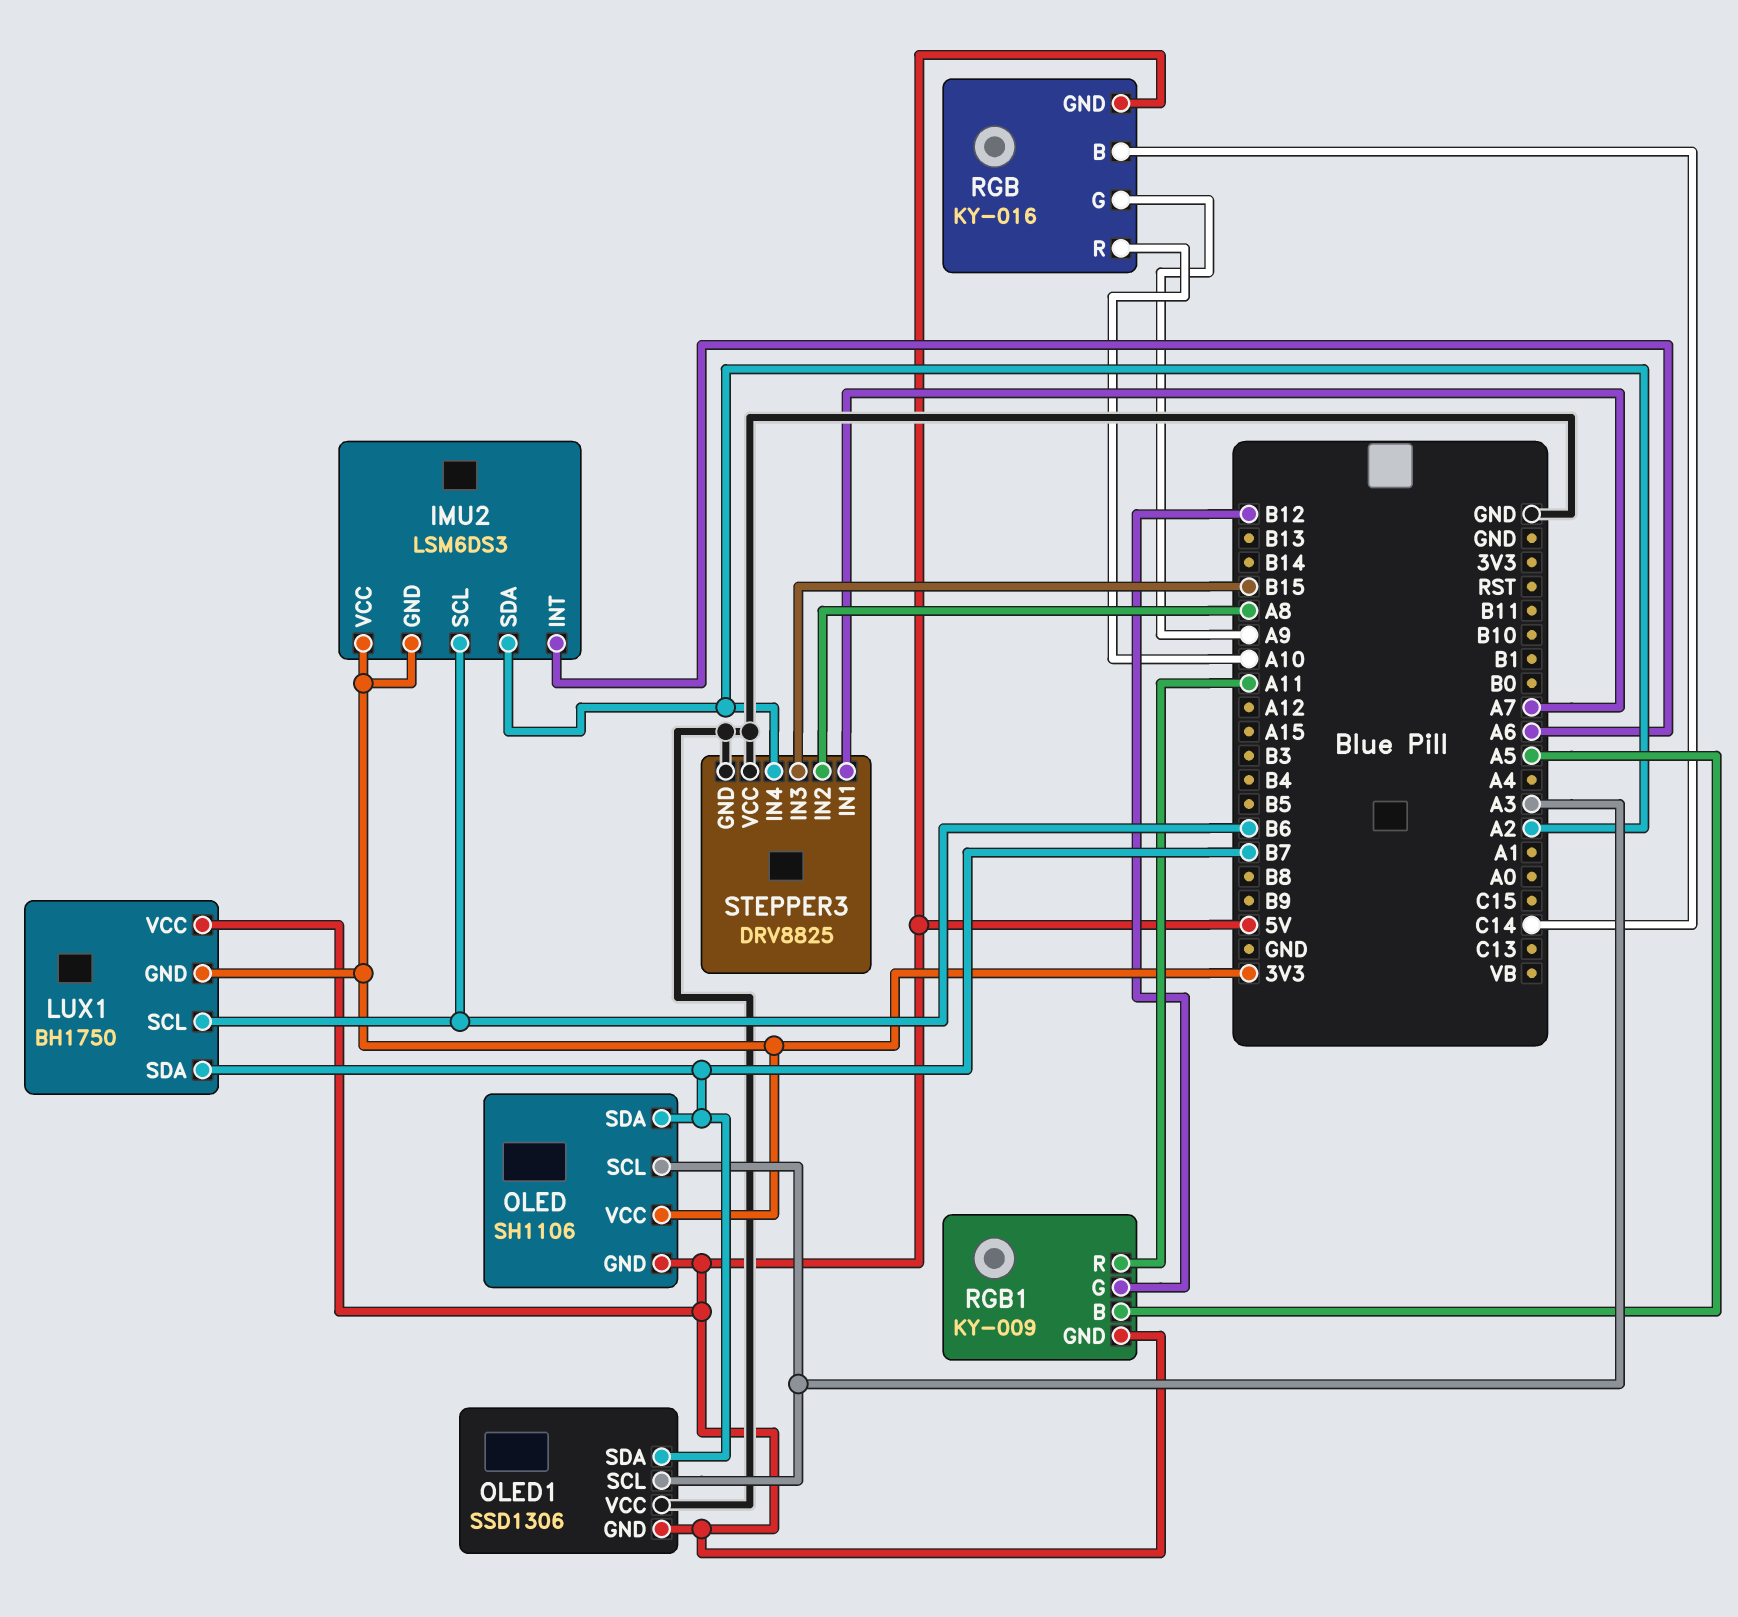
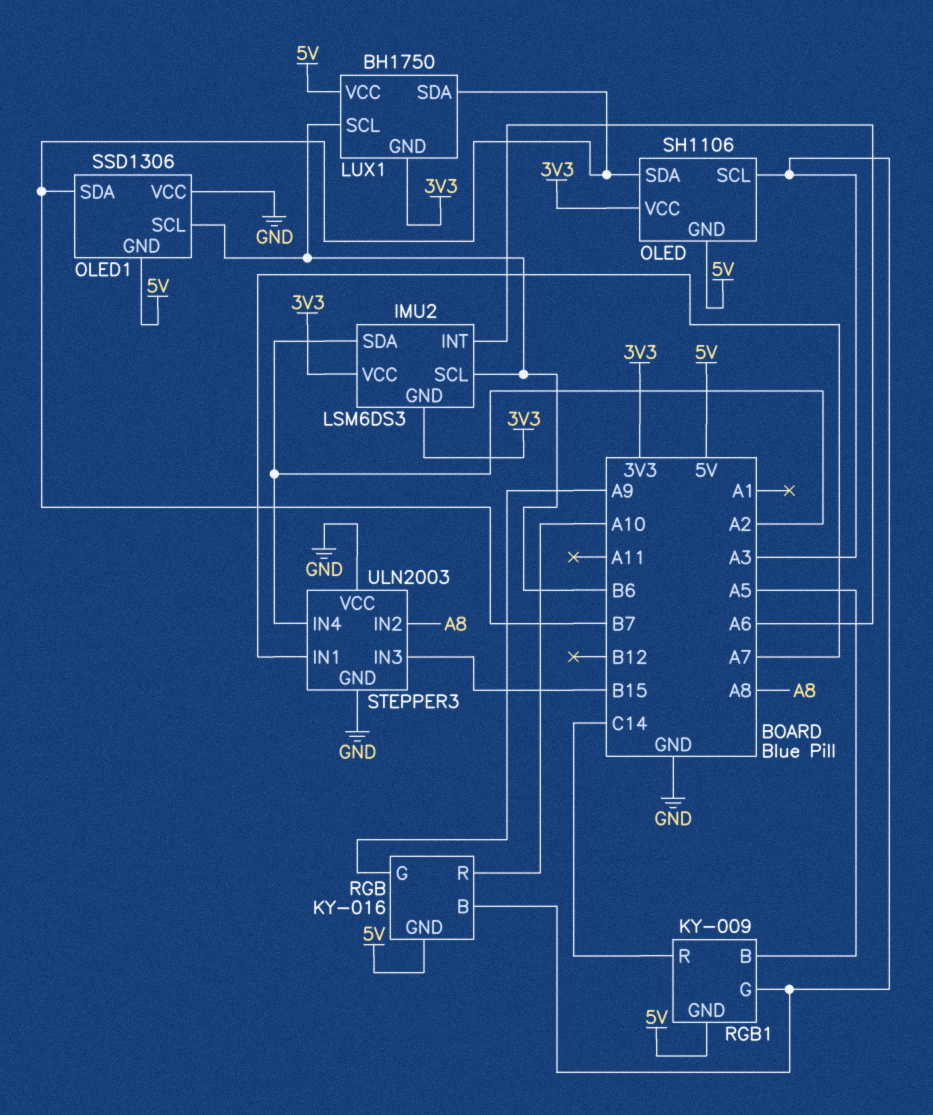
OLED1 pin SCL: A3 -> B6
RGB pin B: C14 -> A3
RGB1 pin G: B12 -> A3
RGB1 pin R: A11 -> C14
STEPPER3: DRV8825 -> ULN2003

